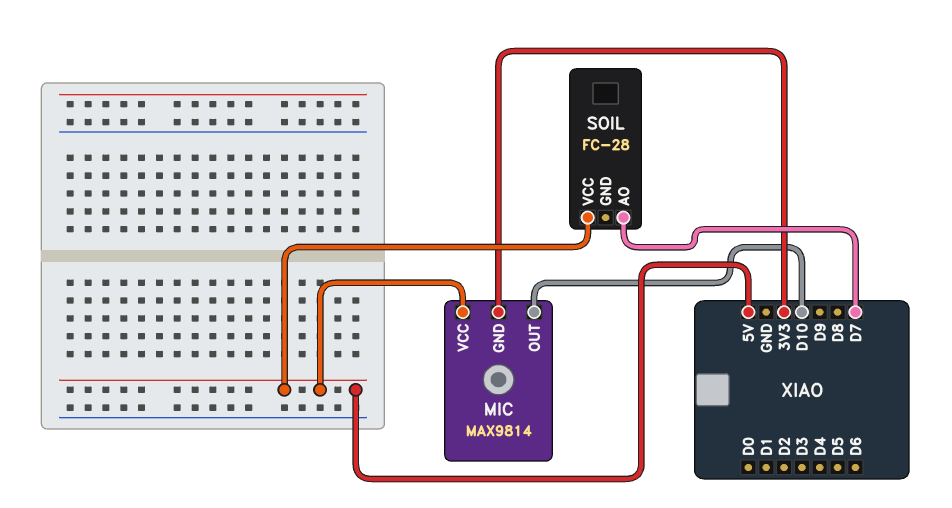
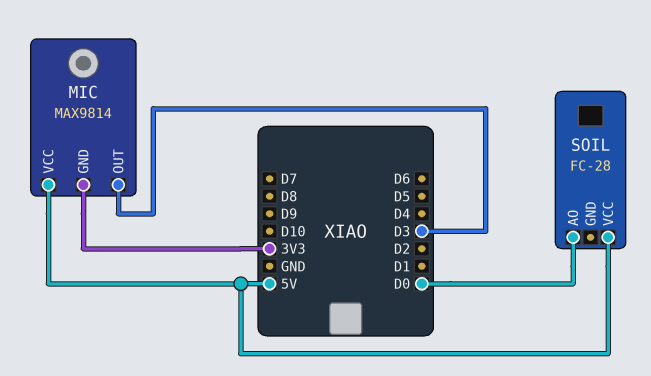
MIC pin OUT: D10 -> D3
SOIL pin AO: D7 -> D0

